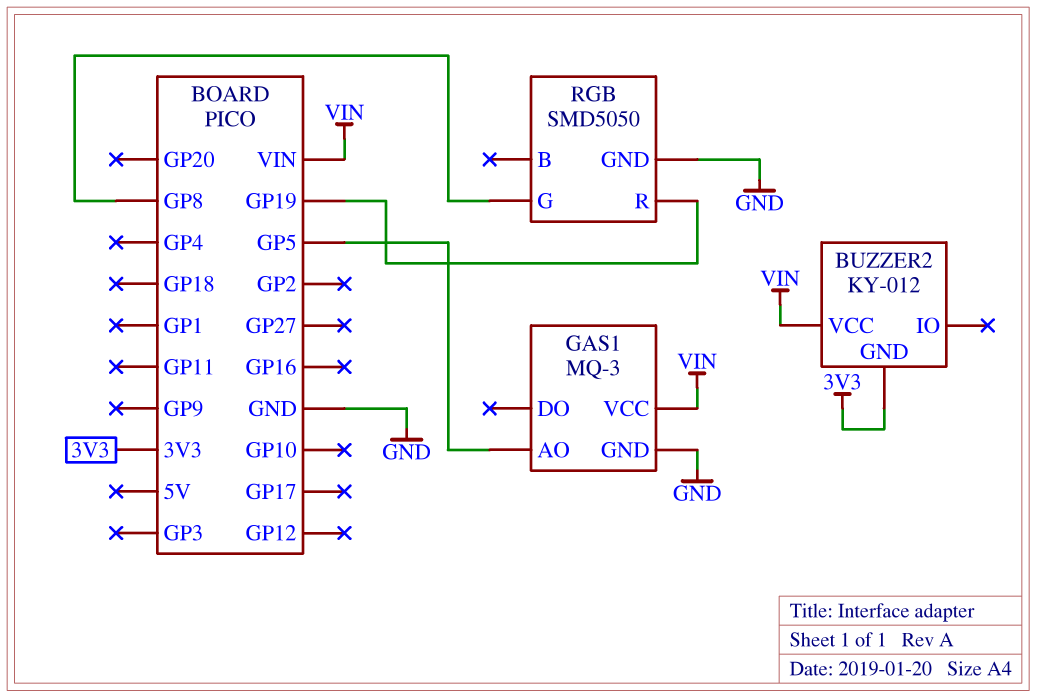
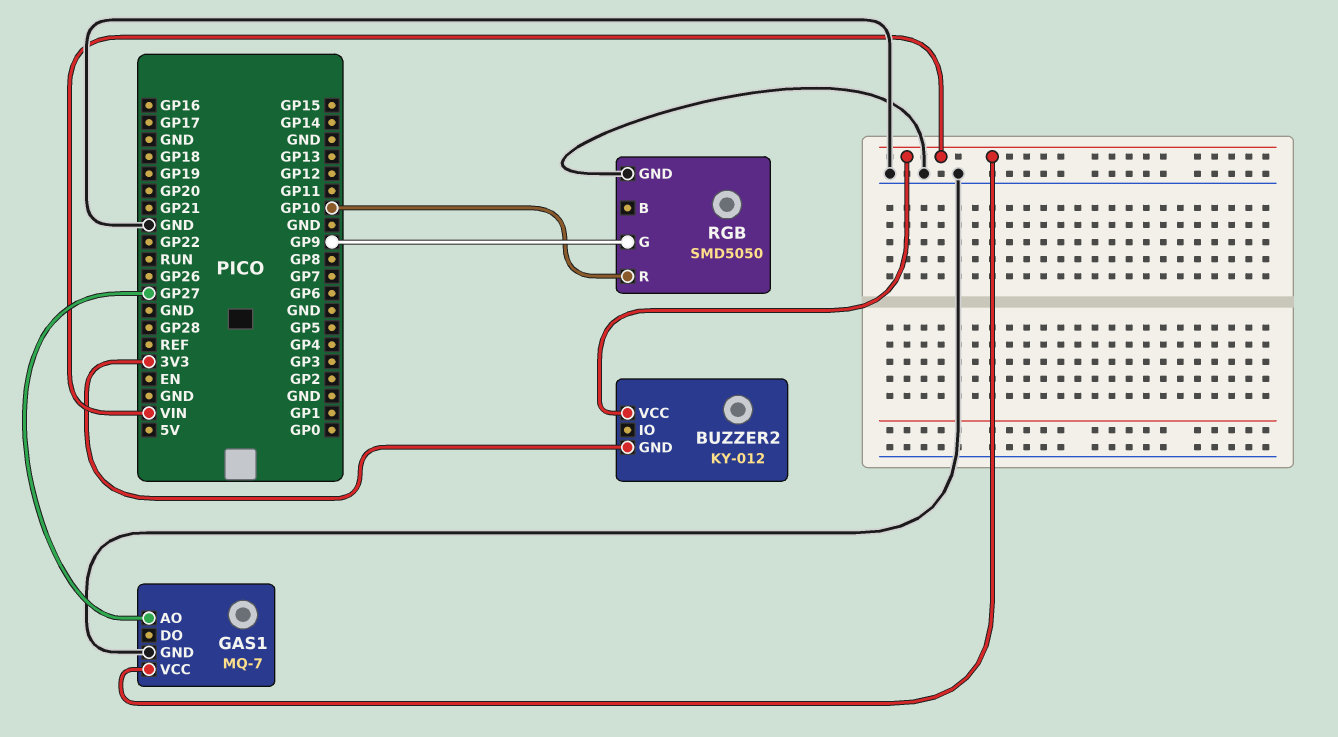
GAS1: MQ-3 -> MQ-7
GAS1 pin AO: GP5 -> GP27
RGB pin G: GP8 -> GP9
RGB pin R: GP19 -> GP10

